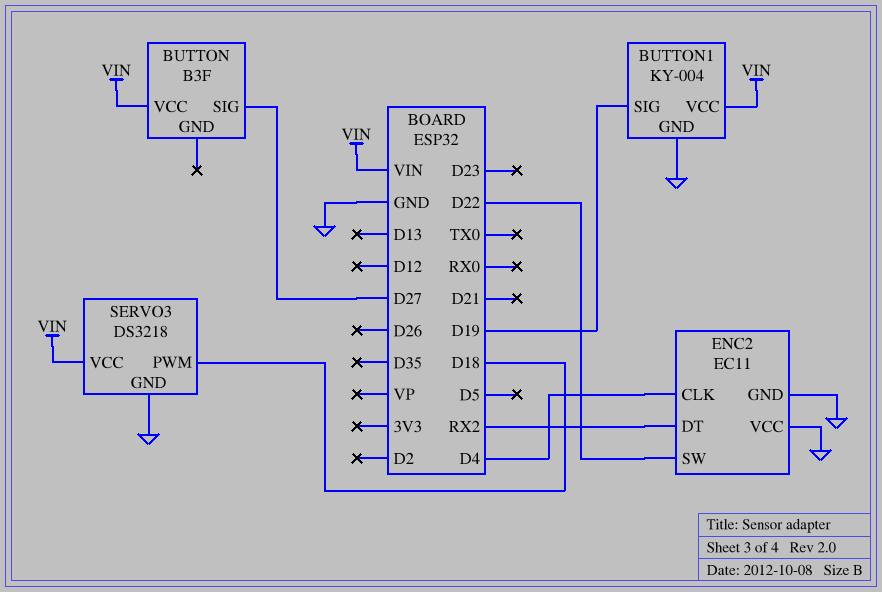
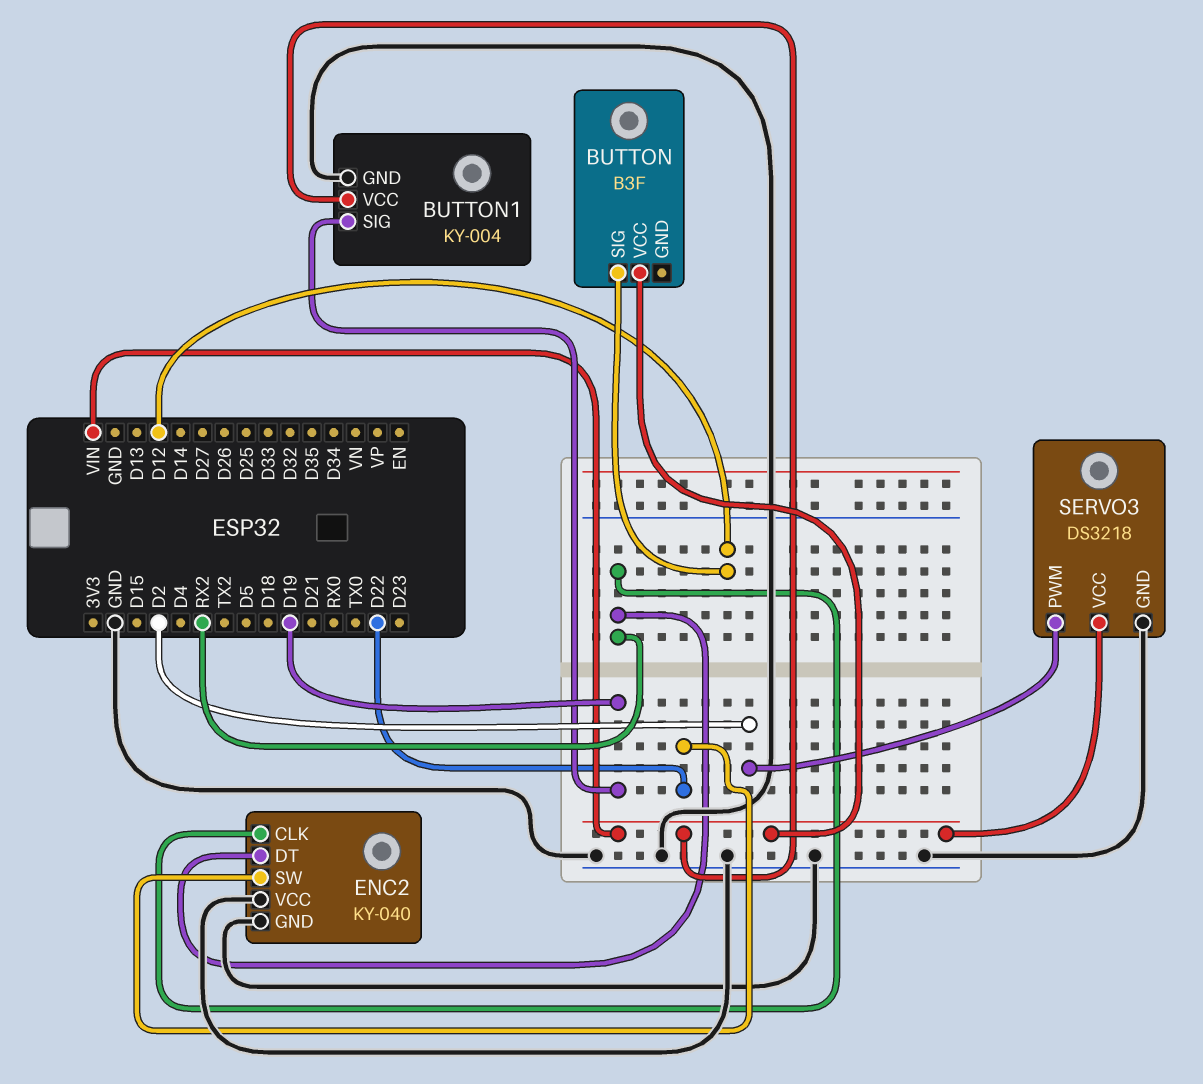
BUTTON pin SIG: D27 -> D12
ENC2: EC11 -> KY-040
ENC2 pin CLK: D4 -> RX2
SERVO3 pin PWM: D18 -> D2

